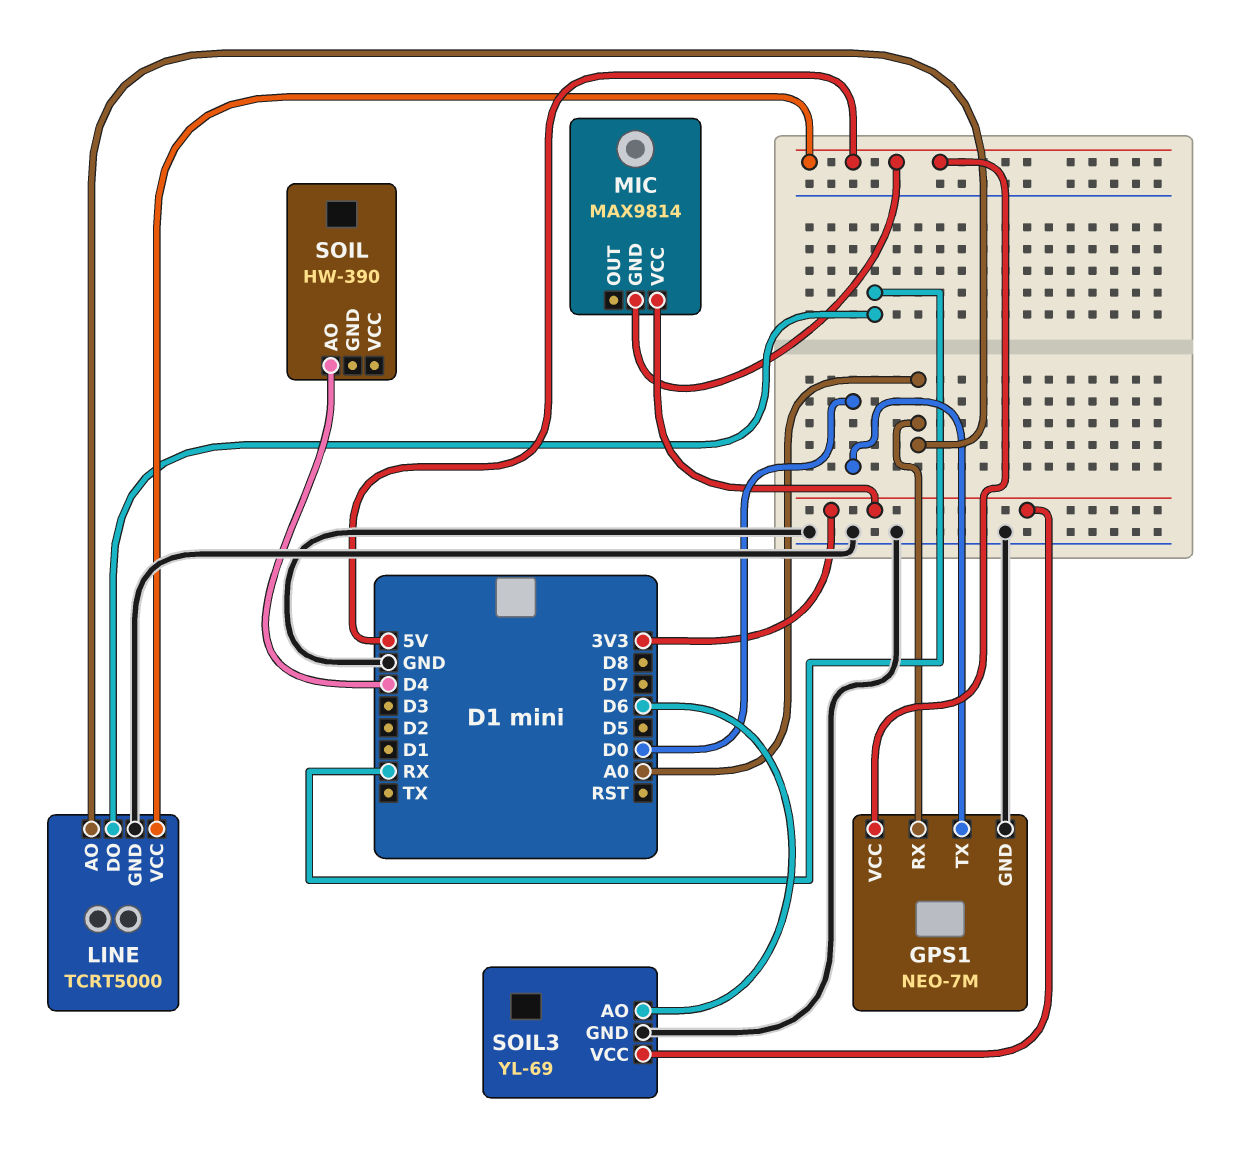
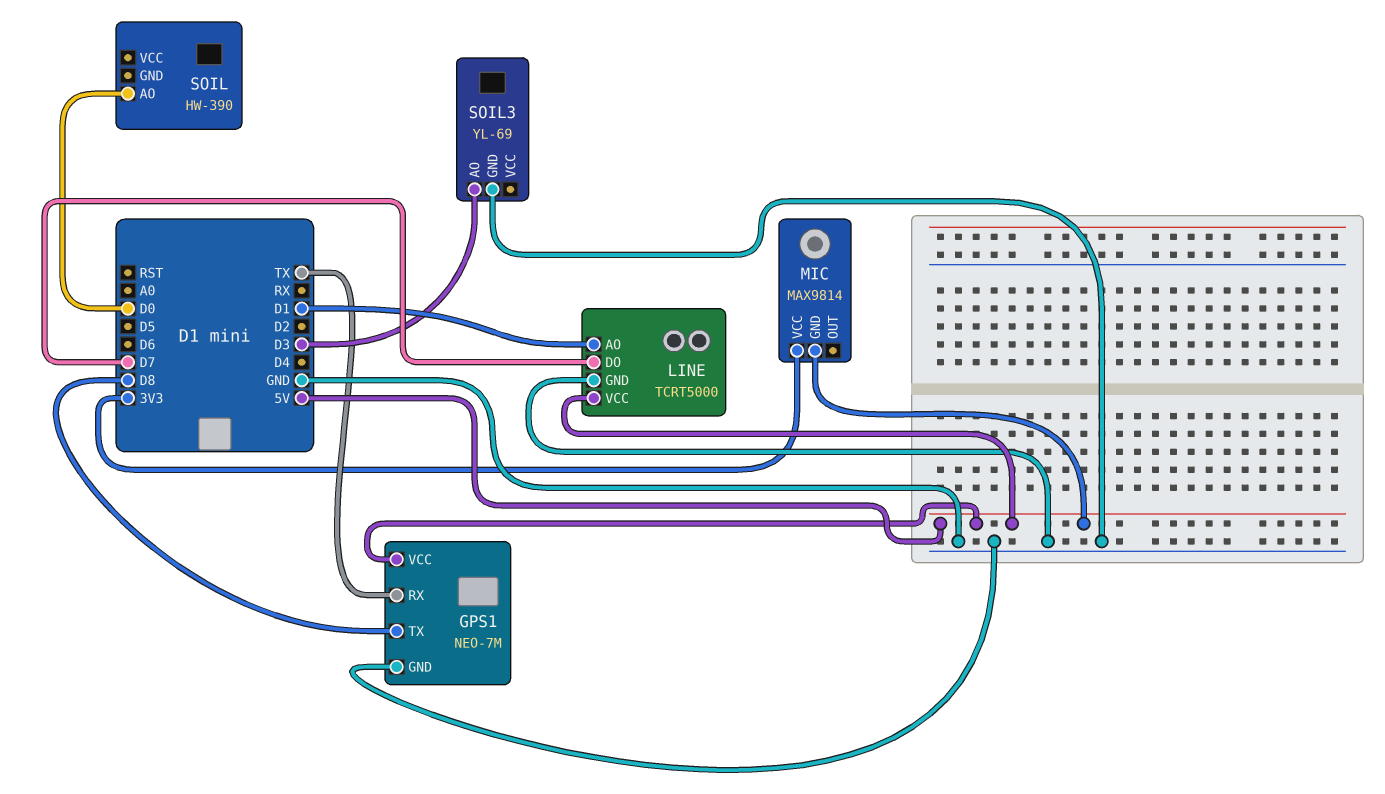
GPS1 pin RX: A0 -> TX
GPS1 pin TX: D0 -> D8
LINE pin AO: A0 -> D1
LINE pin DO: RX -> D7
SOIL pin AO: D4 -> D0
SOIL3 pin AO: D6 -> D3
SOIL3 pin VCC: 3V3 -> none

